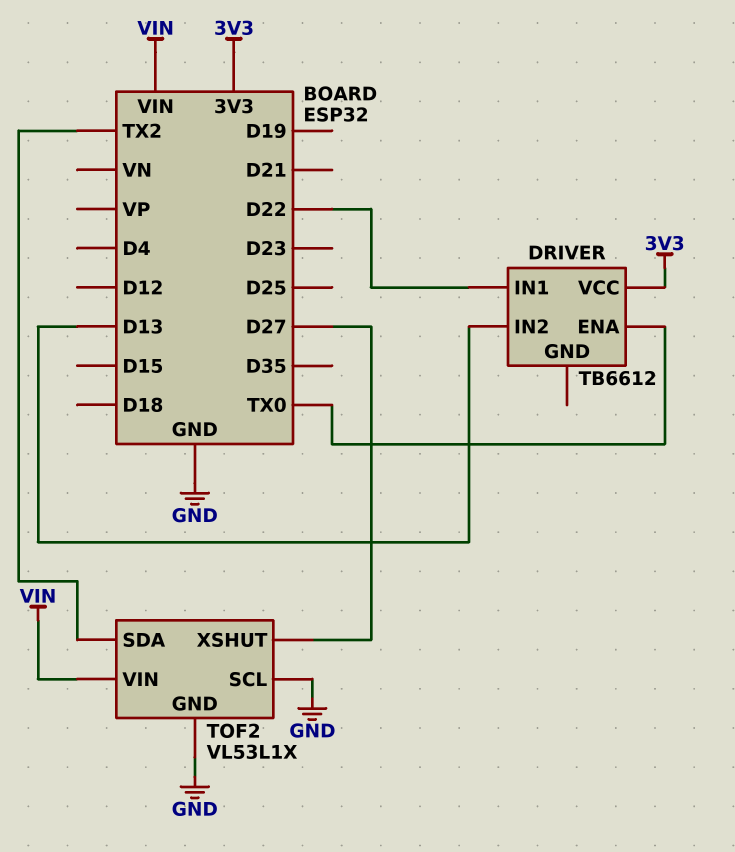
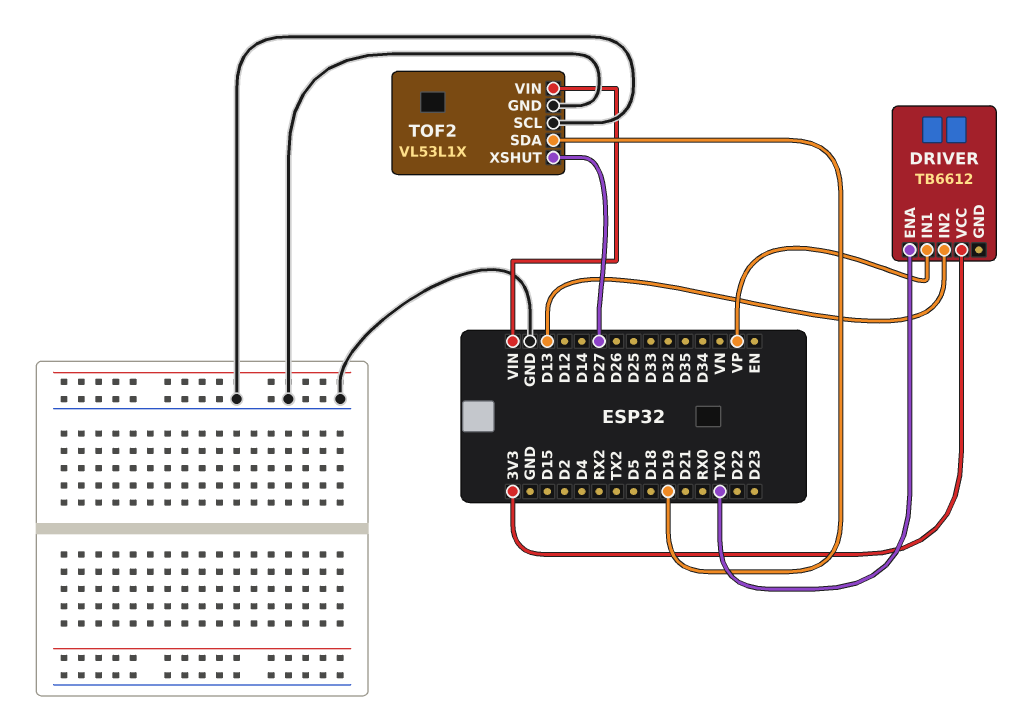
DRIVER pin IN1: D22 -> VP
TOF2 pin SDA: TX2 -> D19

